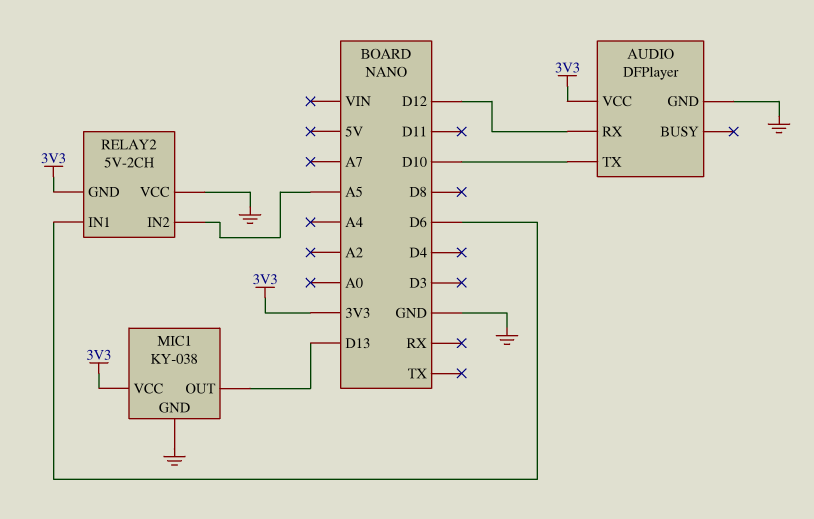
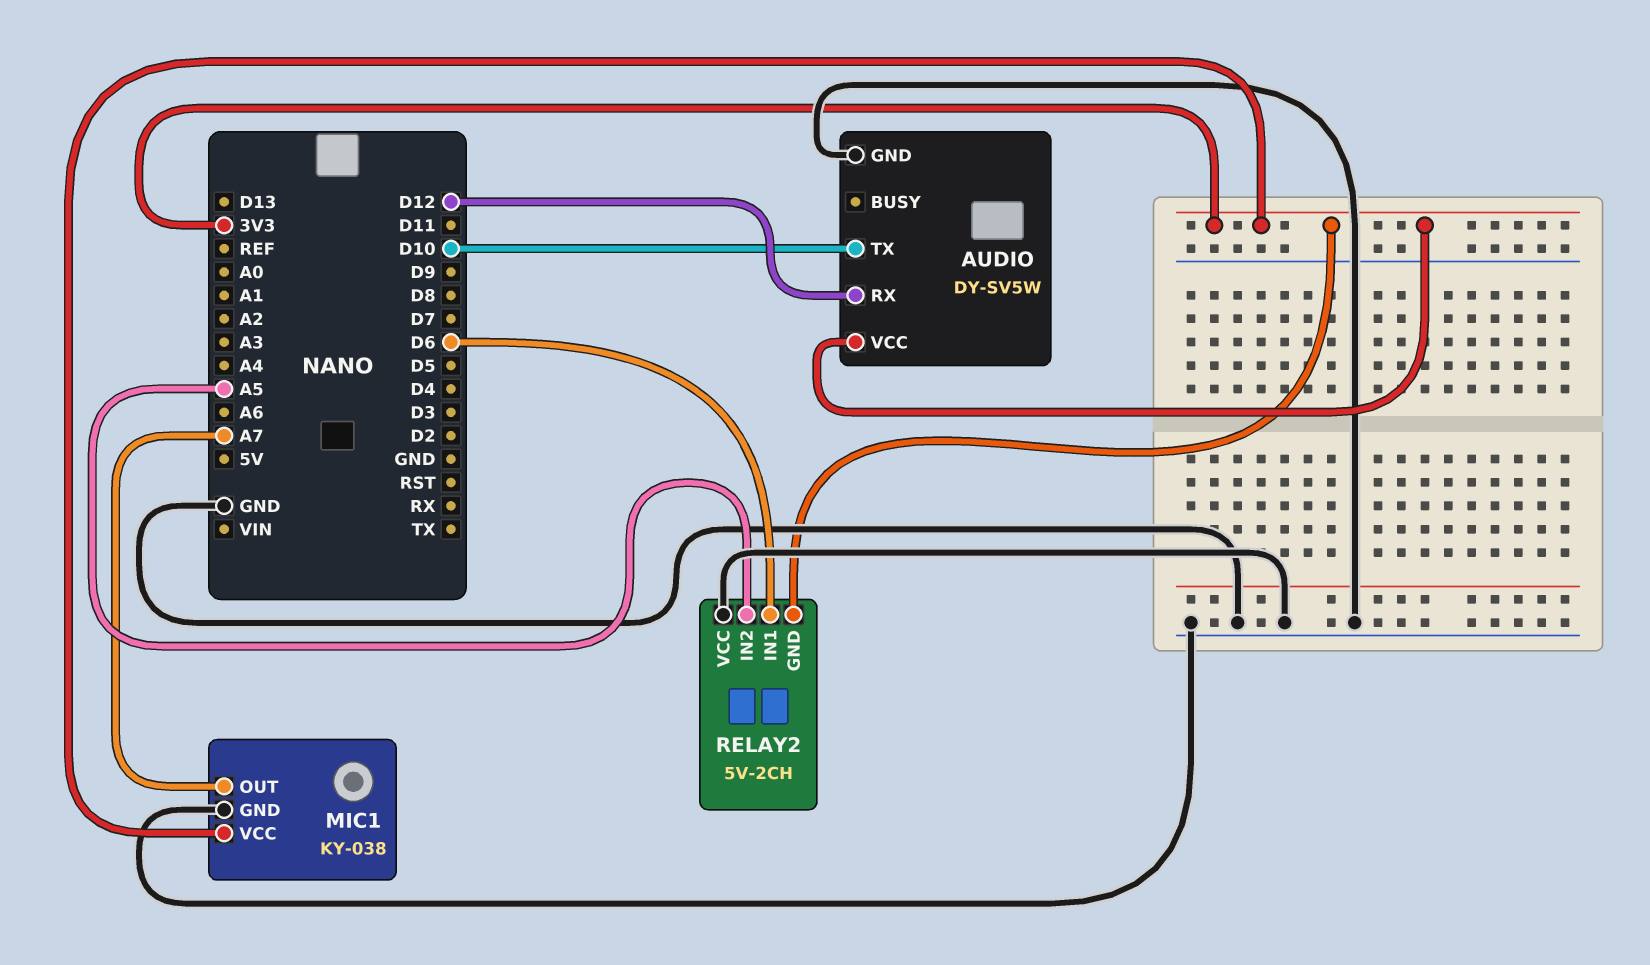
AUDIO: DFPlayer -> DY-SV5W
MIC1 pin OUT: D13 -> A7

